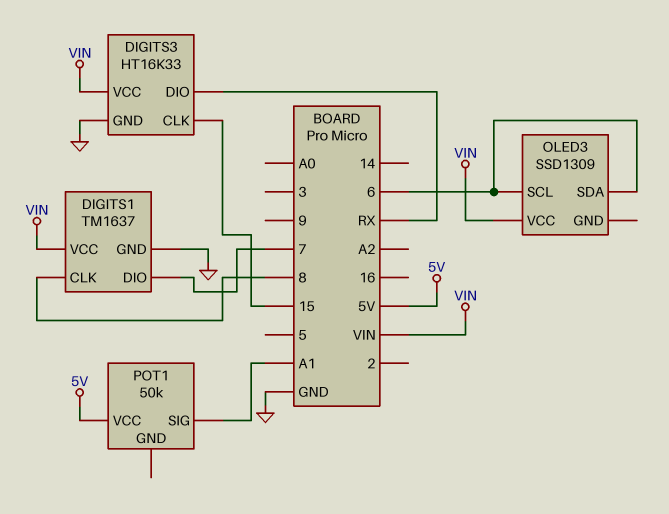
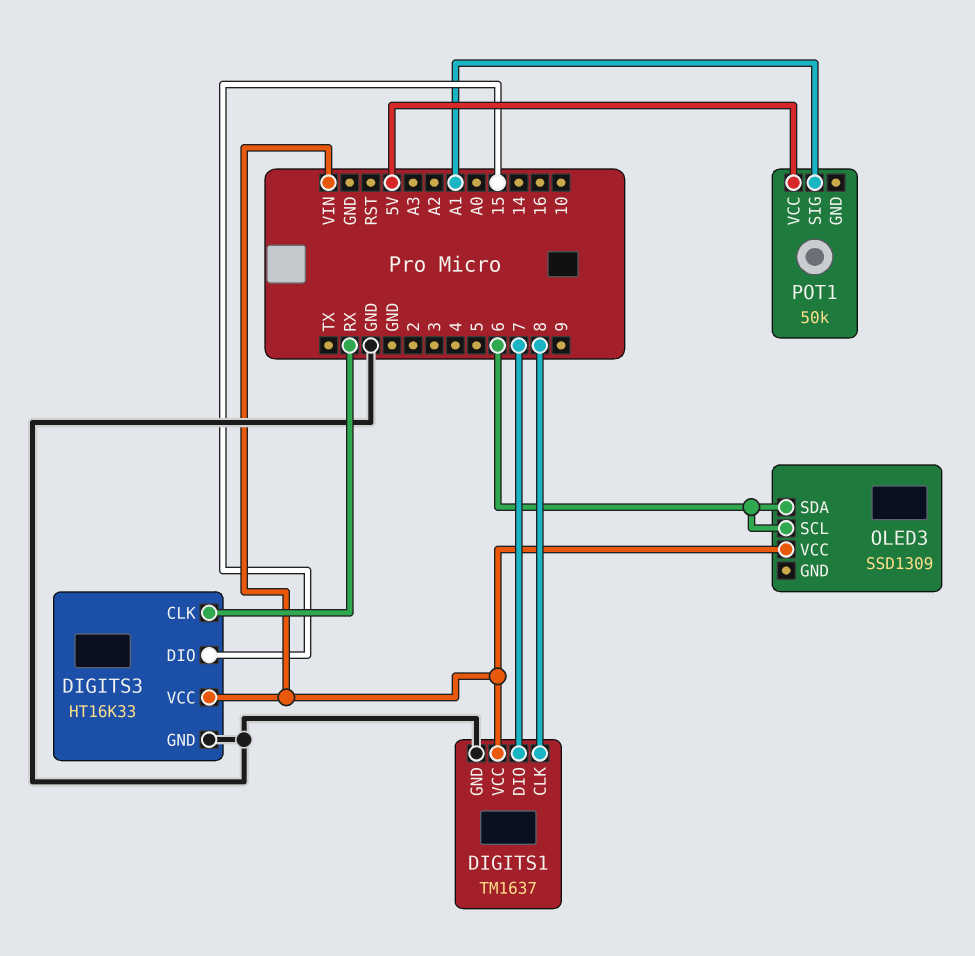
DIGITS3 pin CLK: 15 -> RX
DIGITS3 pin DIO: RX -> 15

